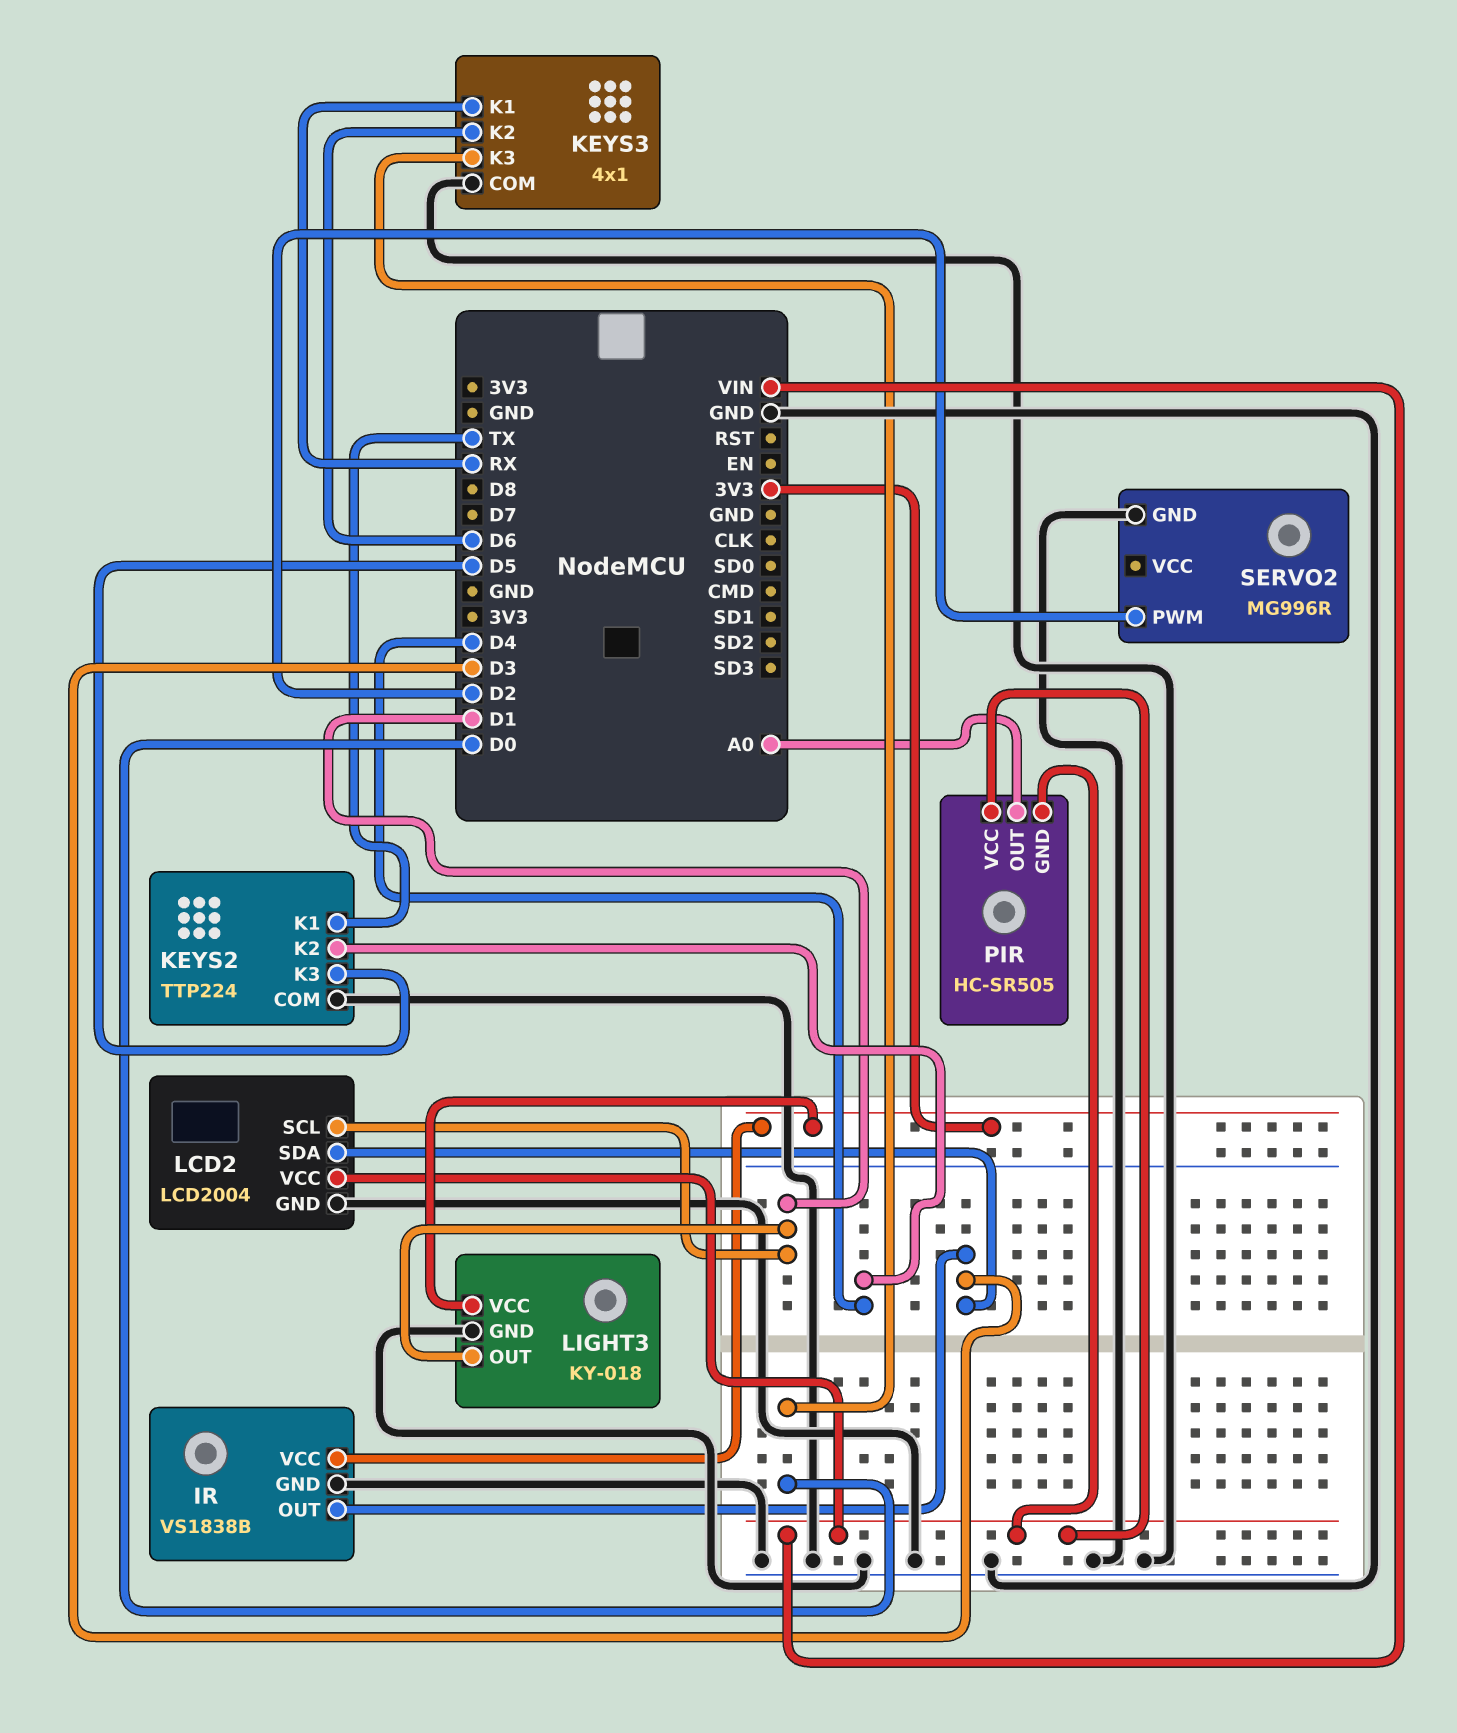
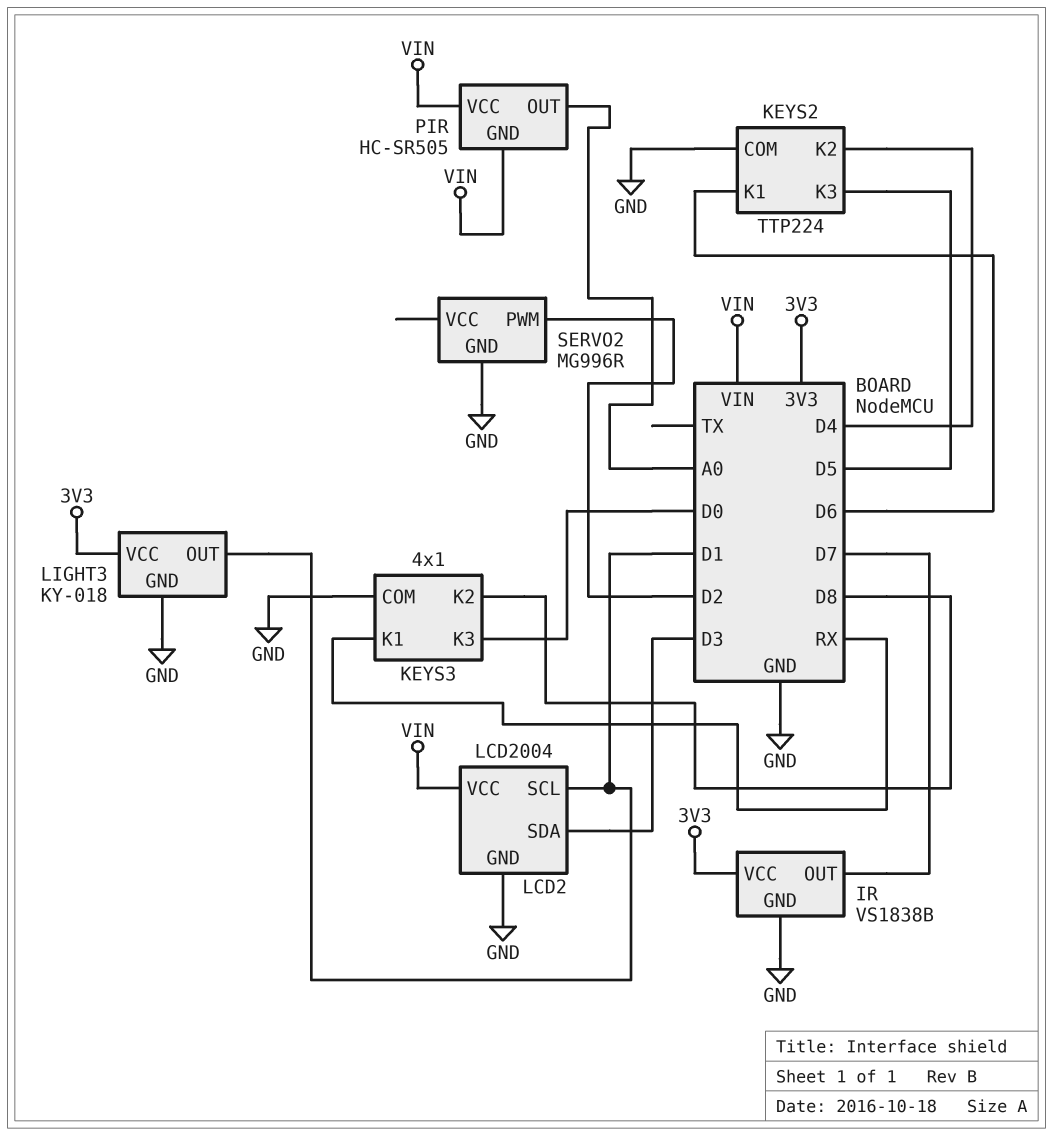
IR pin OUT: D3 -> D7
KEYS2 pin K1: TX -> D6
KEYS3 pin K2: D6 -> D8

